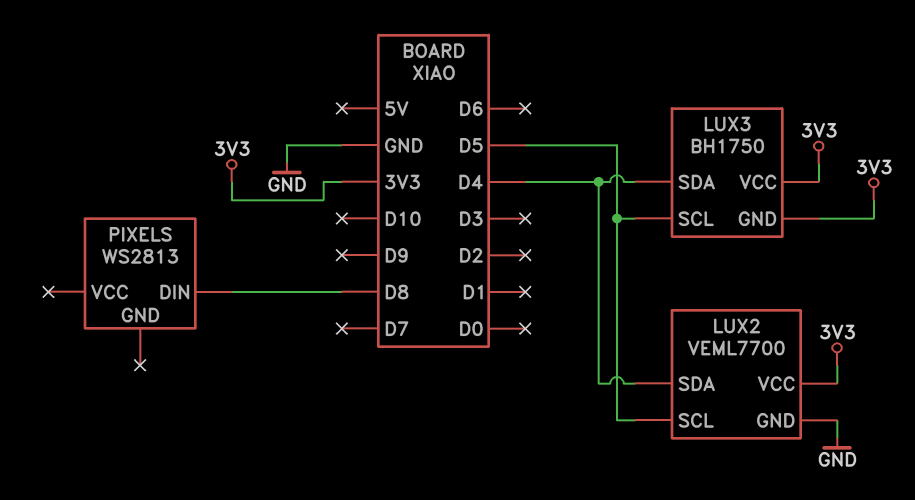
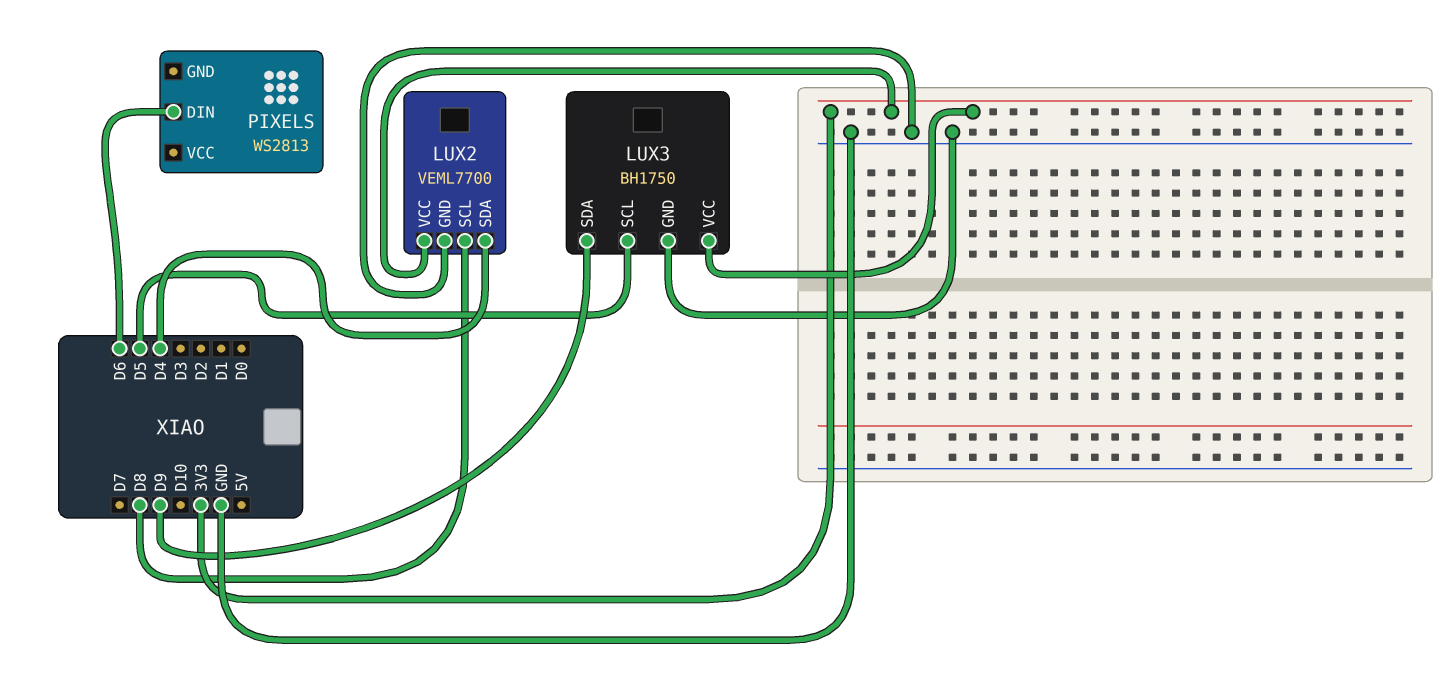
LUX2 pin SCL: D5 -> D8
LUX3 pin GND: 3V3 -> GND
LUX3 pin SDA: D4 -> D9
PIXELS pin DIN: D8 -> D6

